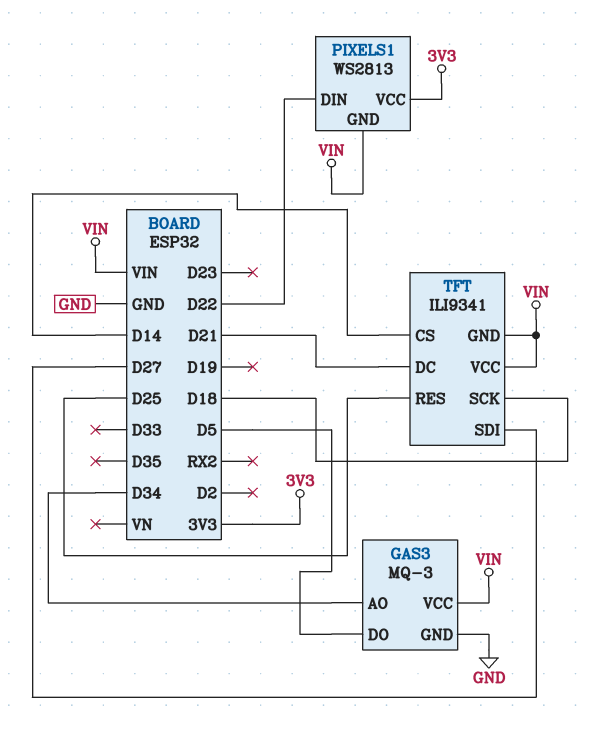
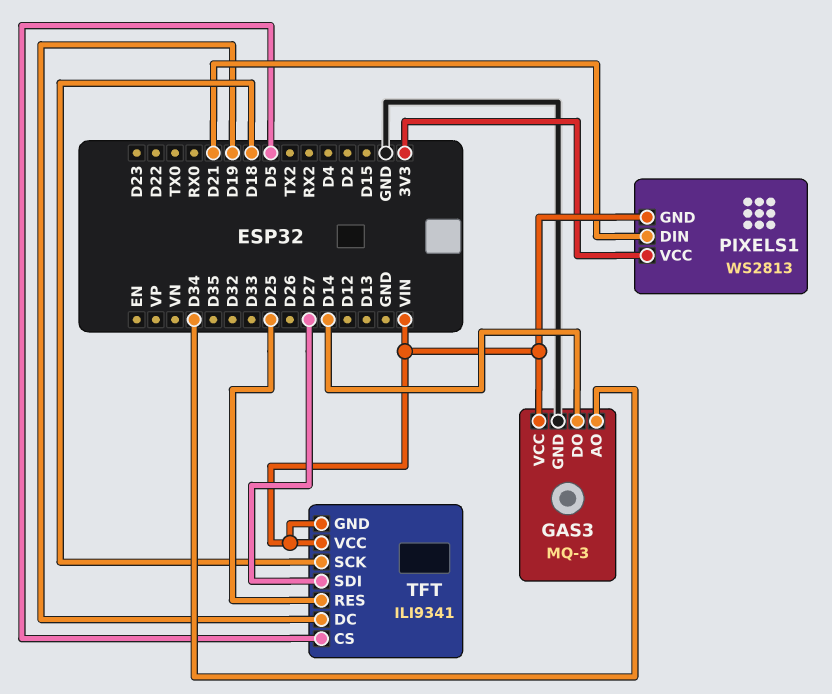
GAS3 pin DO: D5 -> D14
PIXELS1 pin DIN: D22 -> D21
TFT pin CS: D14 -> D5
TFT pin DC: D21 -> D19

